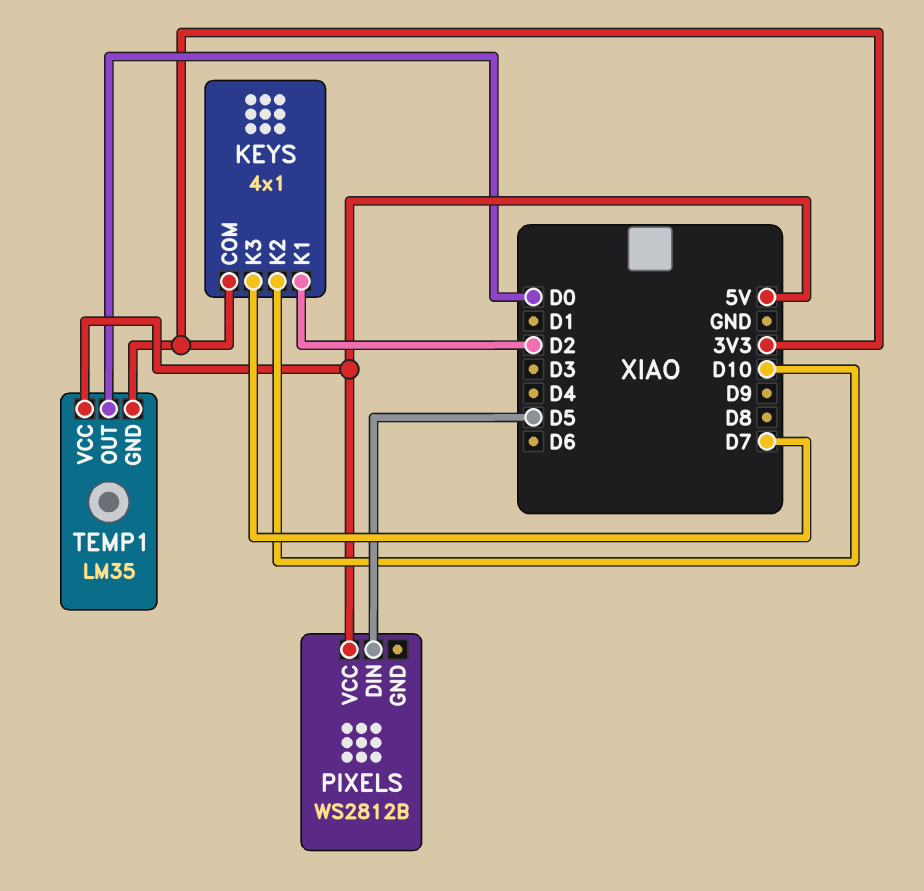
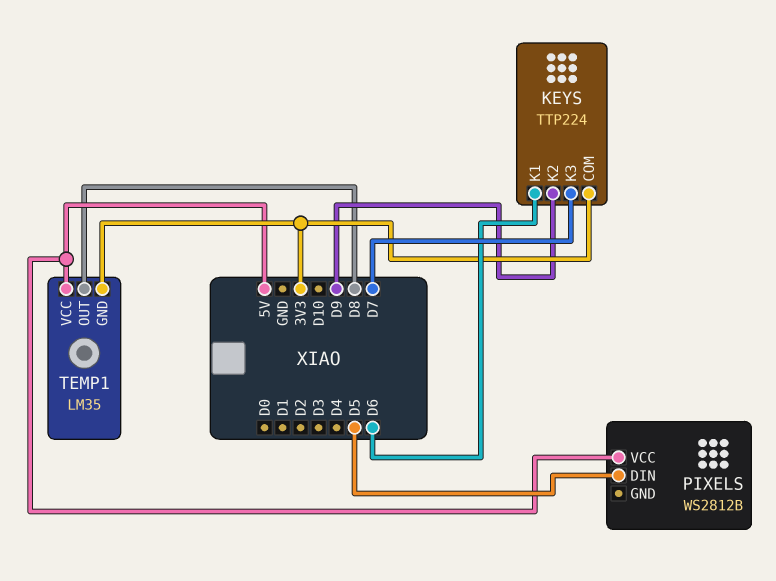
KEYS: 4x1 -> TTP224
KEYS pin K1: D2 -> D6
KEYS pin K2: D10 -> D9
TEMP1 pin OUT: D0 -> D8

